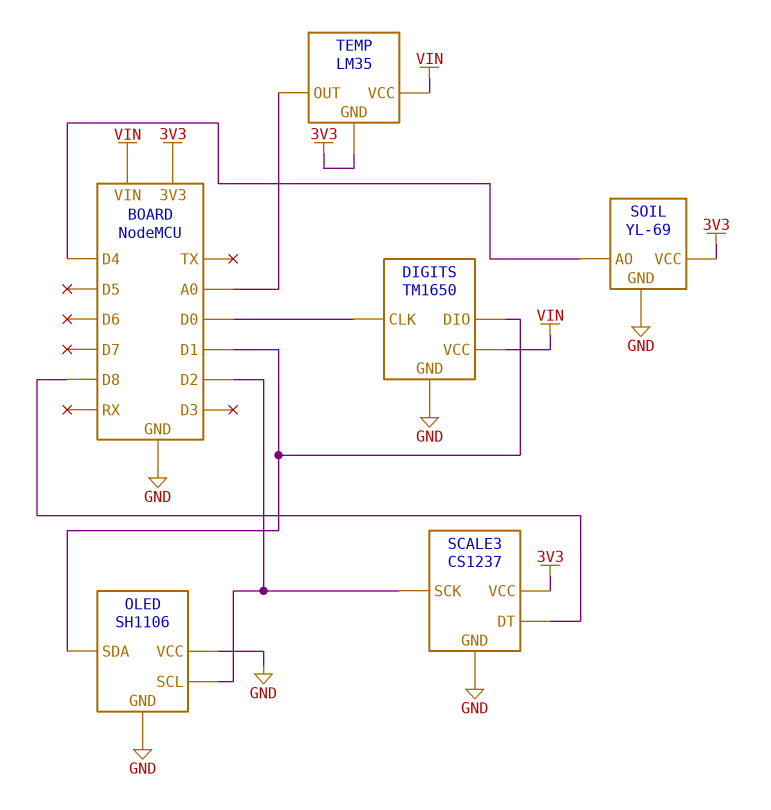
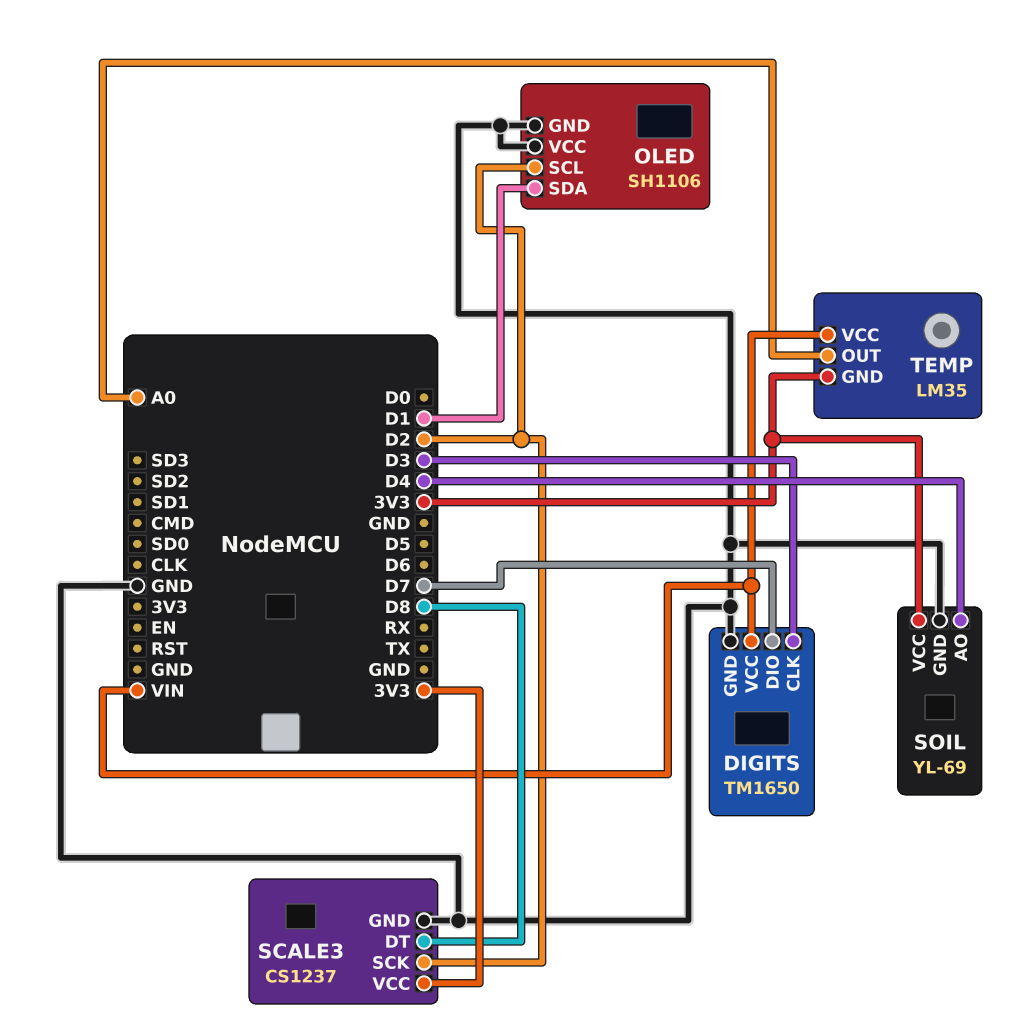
DIGITS pin CLK: D0 -> D3
DIGITS pin DIO: D1 -> D7

